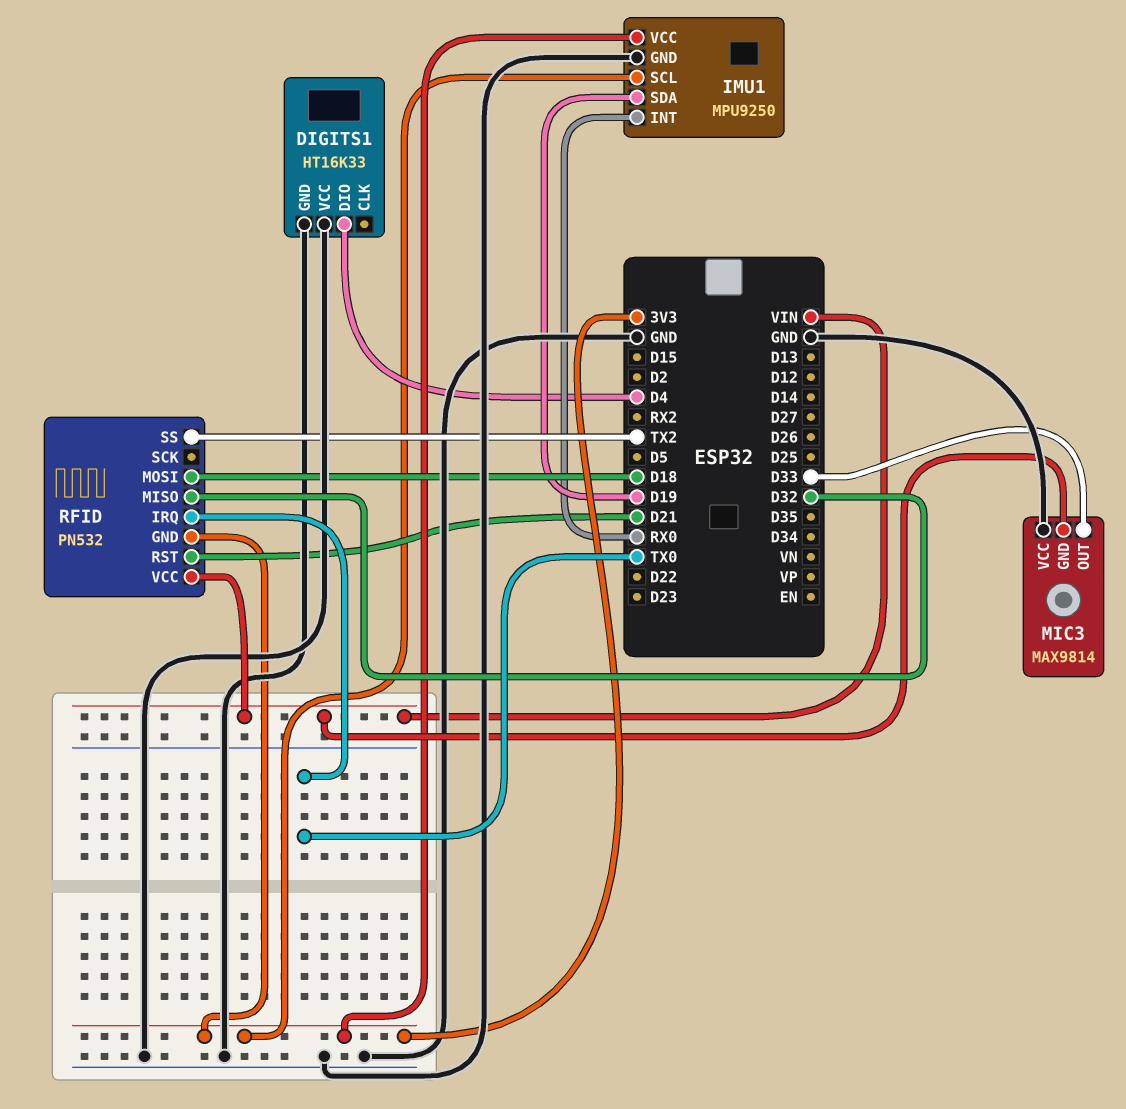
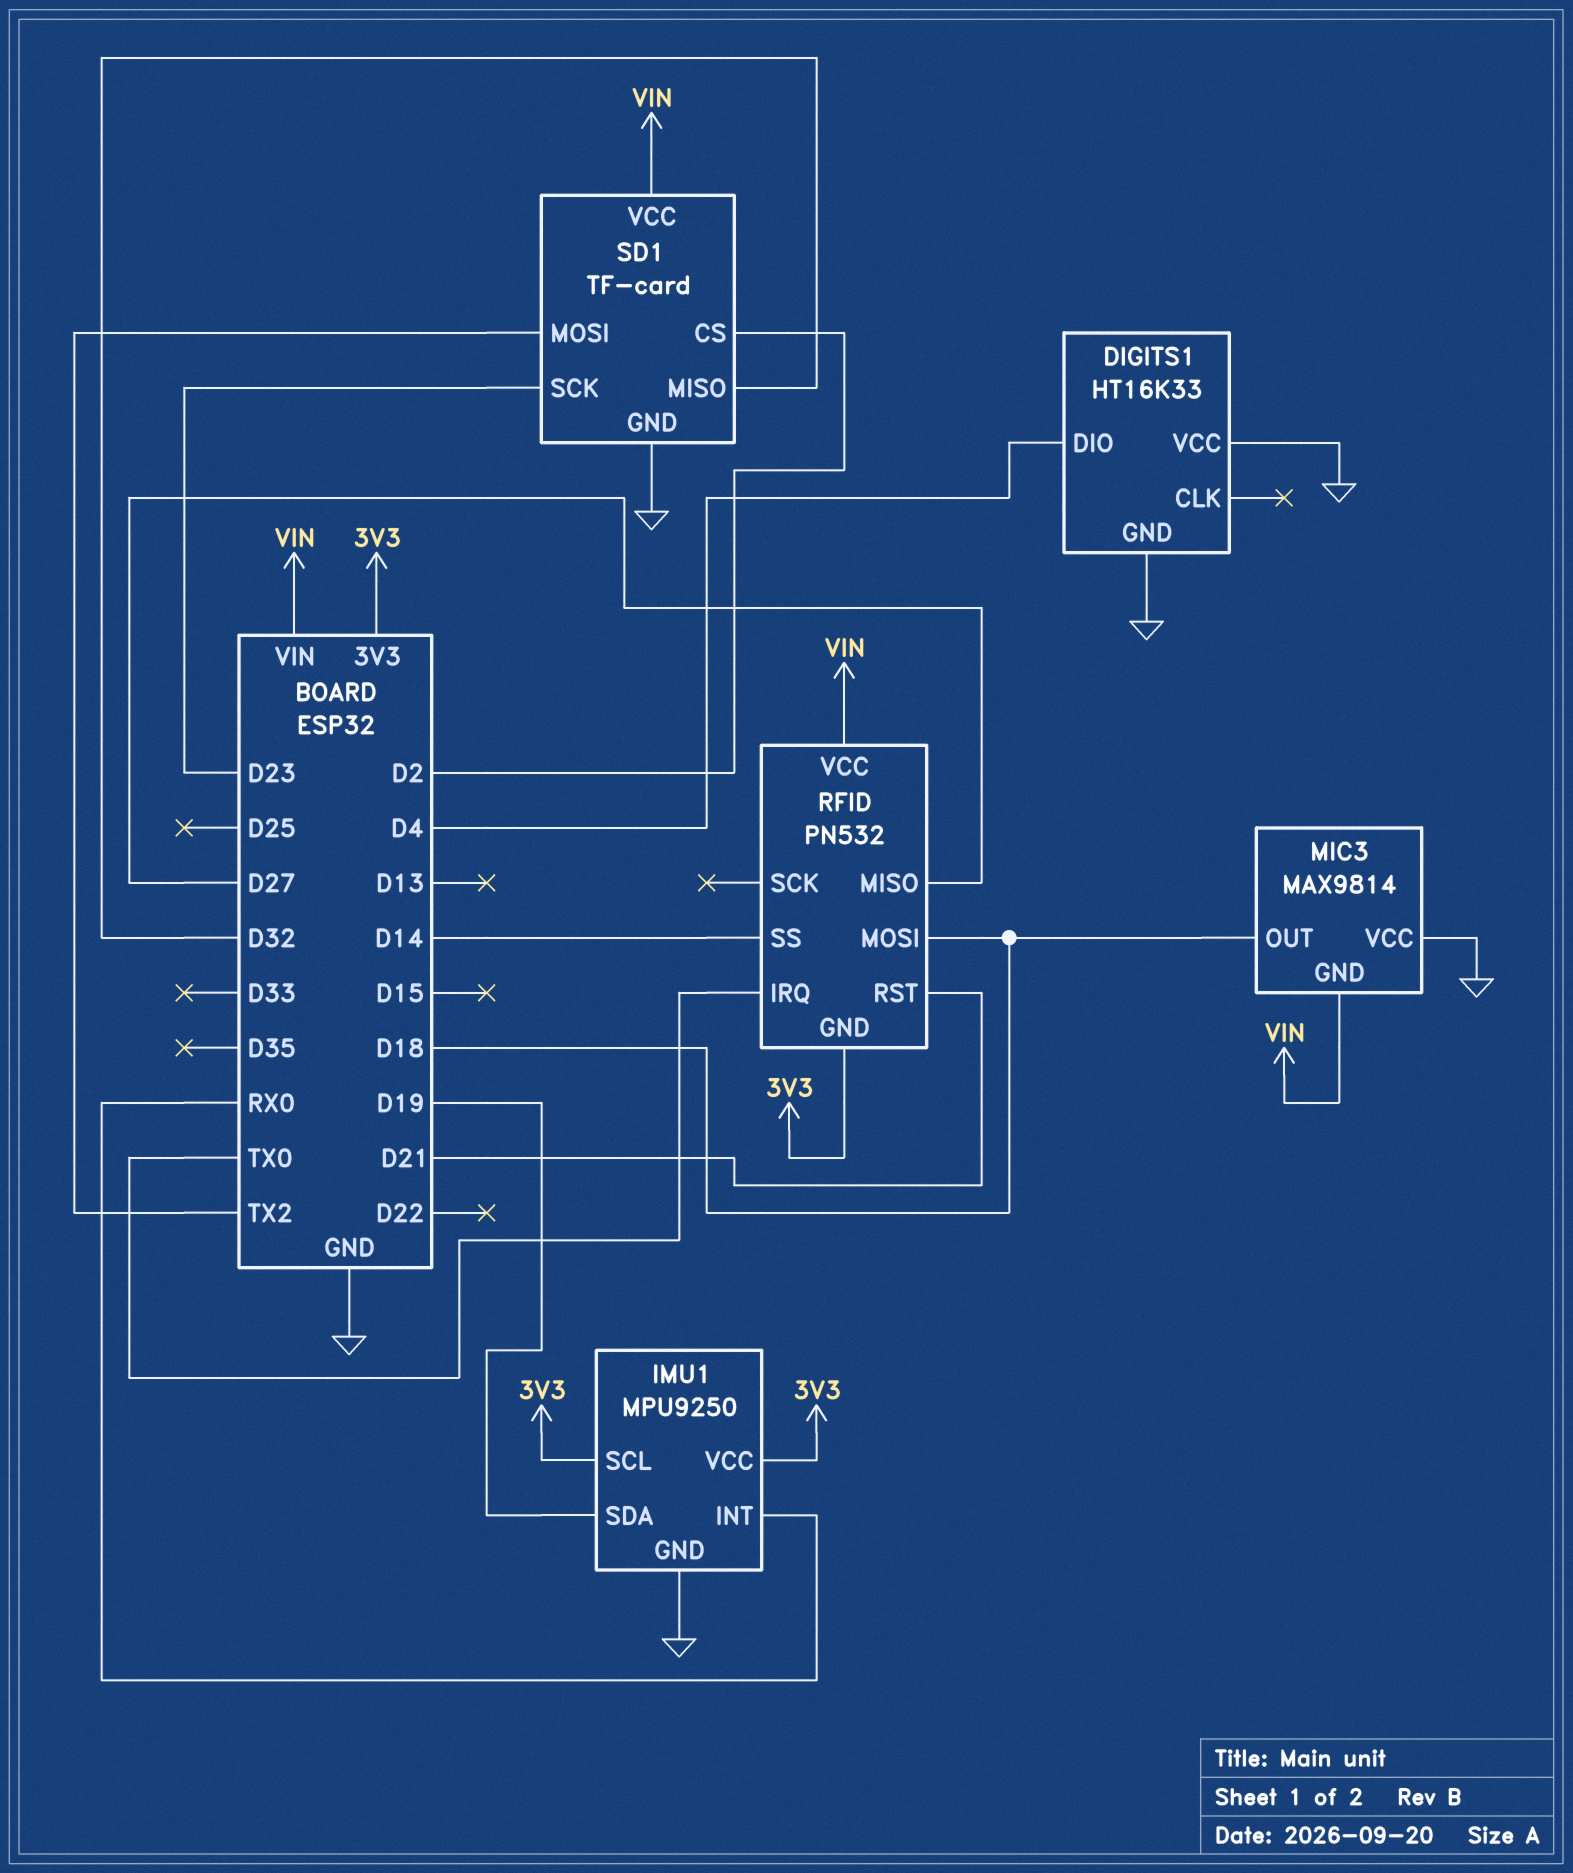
MIC3 pin OUT: D33 -> D18
RFID pin MISO: D32 -> D27
RFID pin SS: TX2 -> D14
SD1: none -> TF-card
SD1 pin CS: none -> D2
SD1 pin GND: none -> GND
SD1 pin MISO: none -> D32
SD1 pin MOSI: none -> TX2
SD1 pin SCK: none -> D23
SD1 pin VCC: none -> VIN

